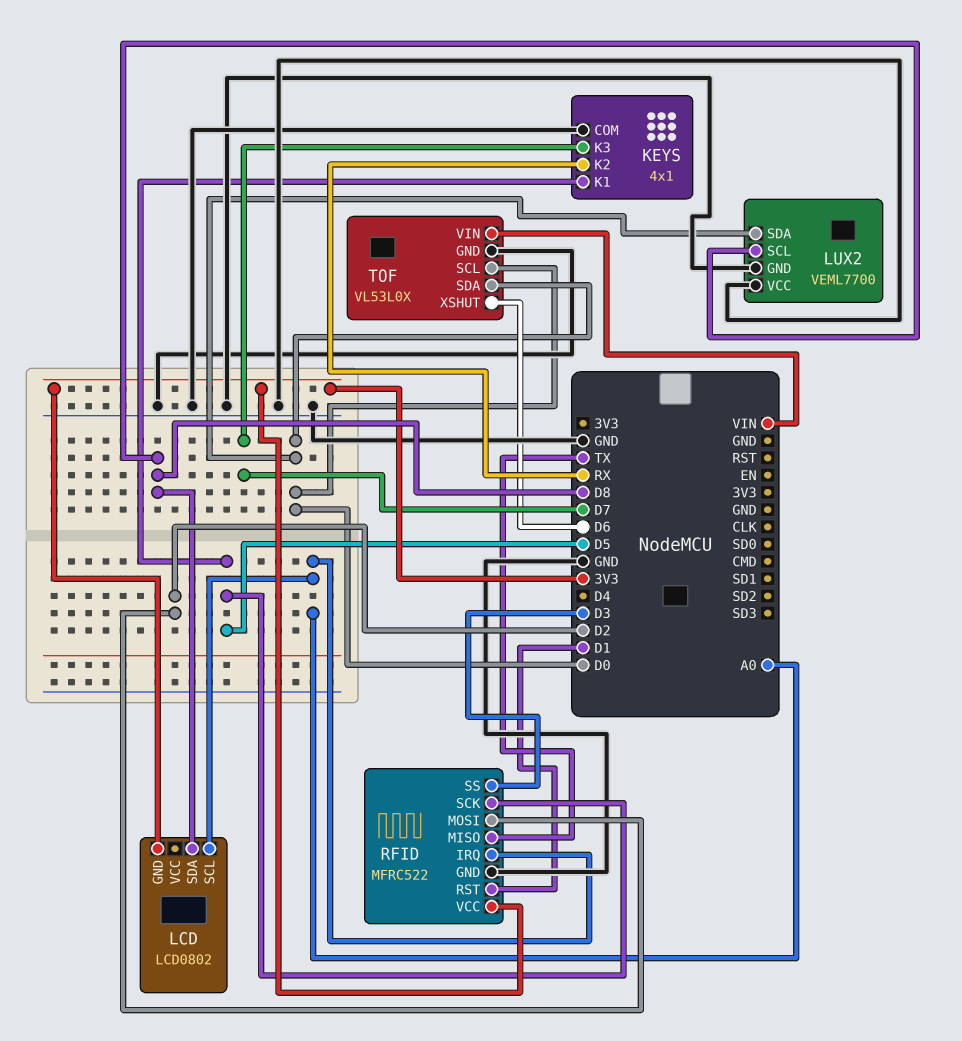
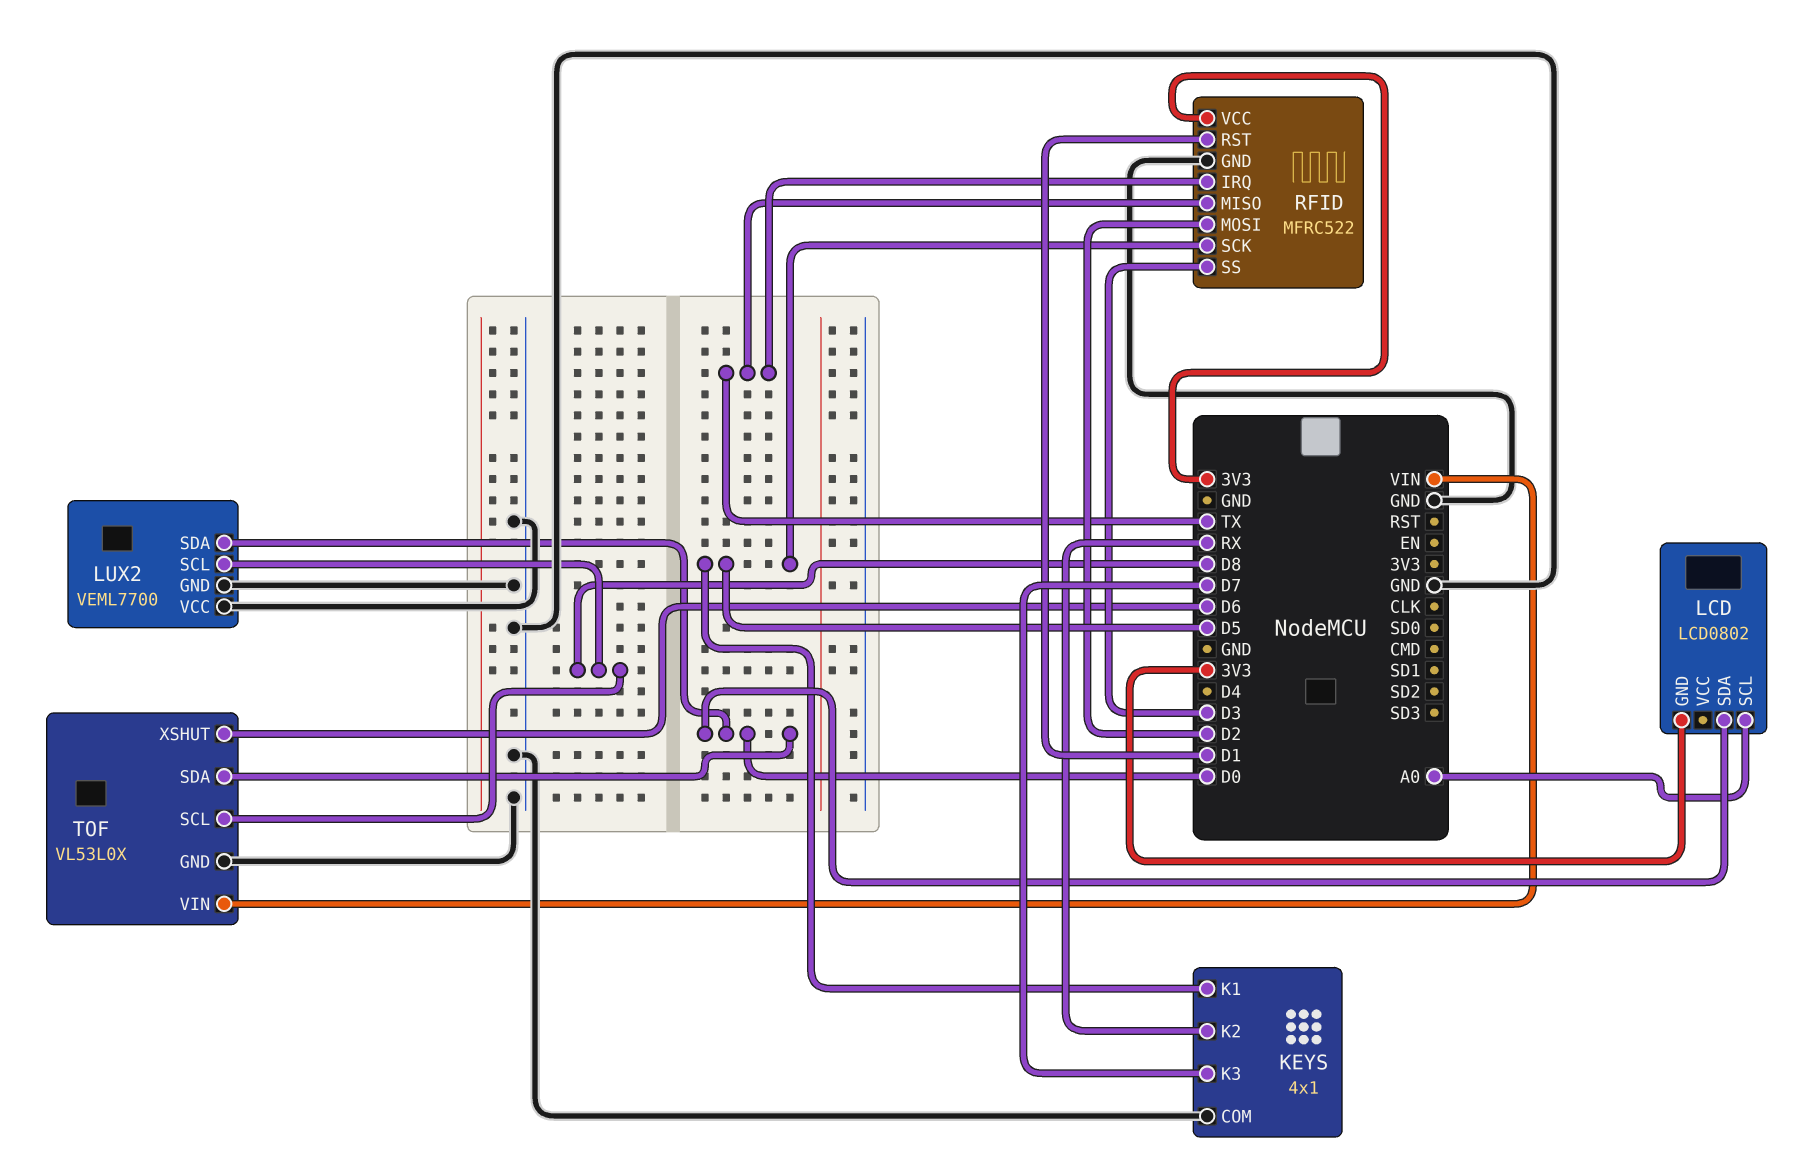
LCD pin SDA: D8 -> D0
RFID pin IRQ: A0 -> TX
TOF pin SCL: D0 -> D8

